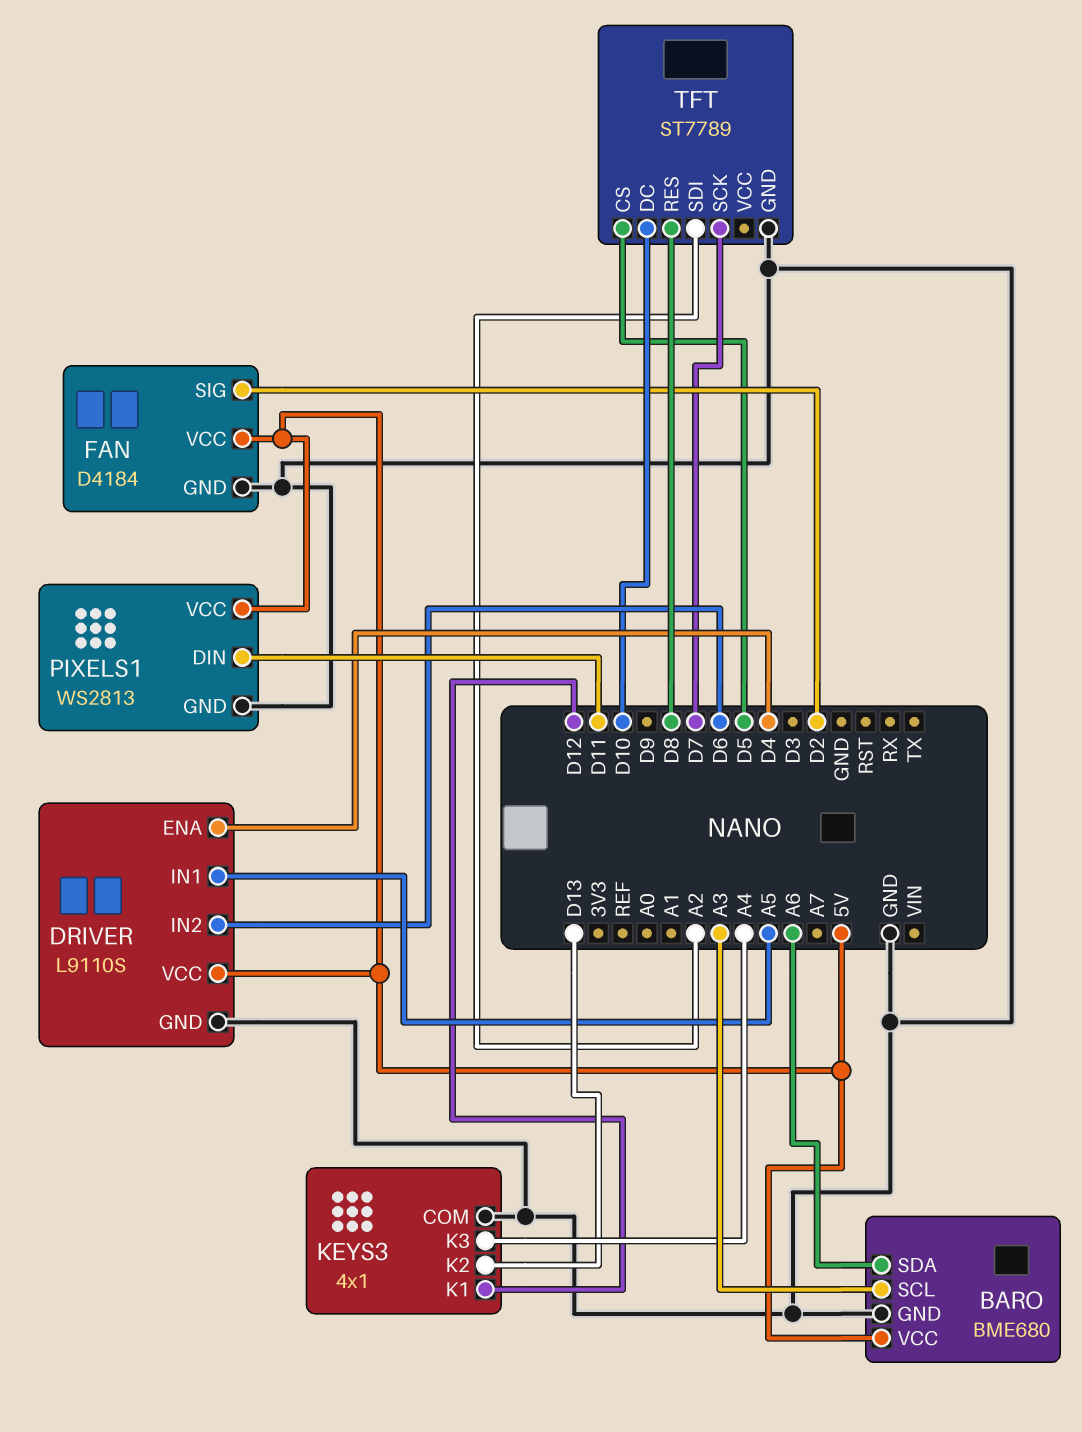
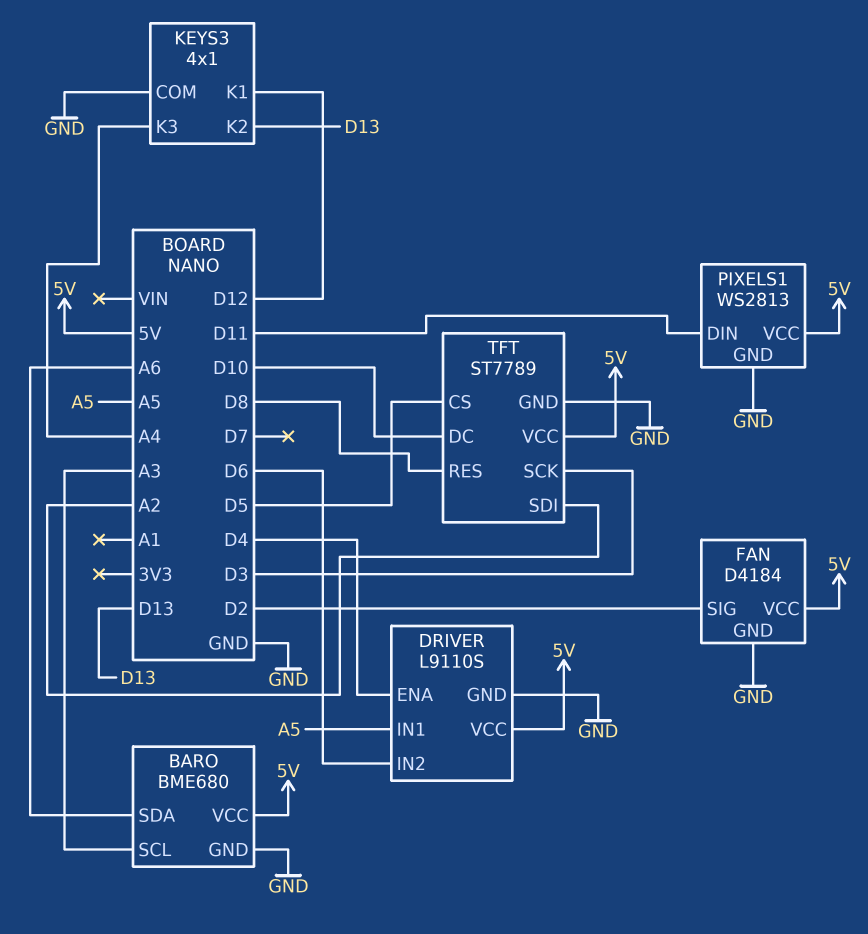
TFT pin SCK: D7 -> D3
TFT pin VCC: none -> 5V

